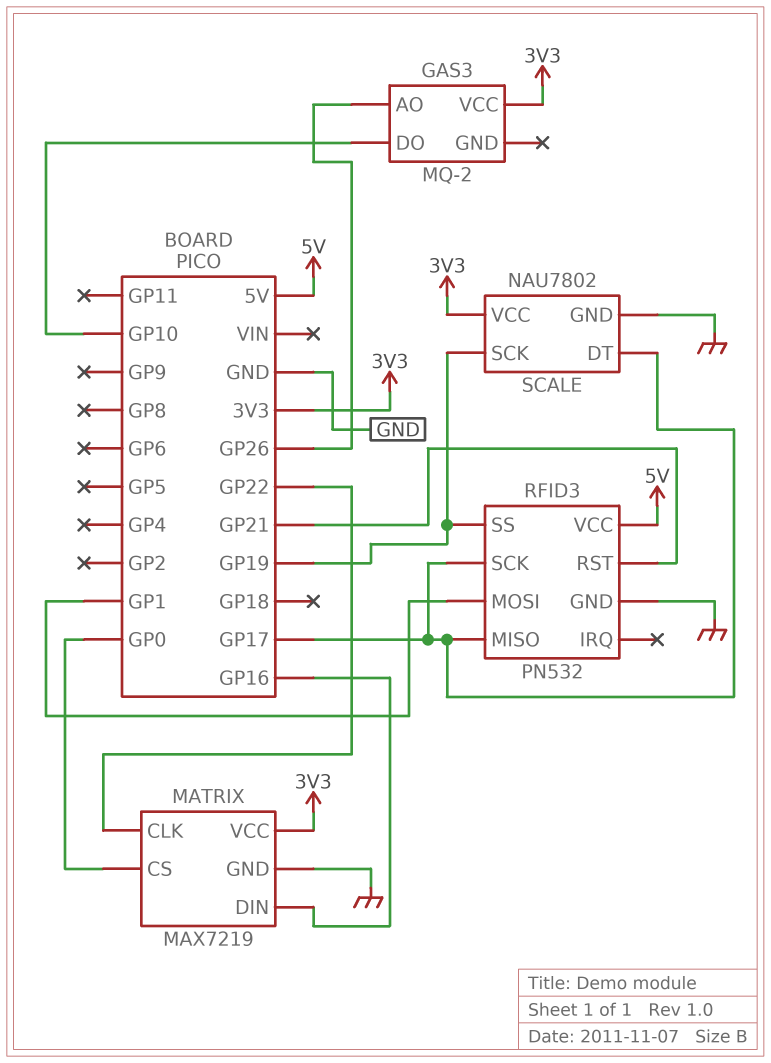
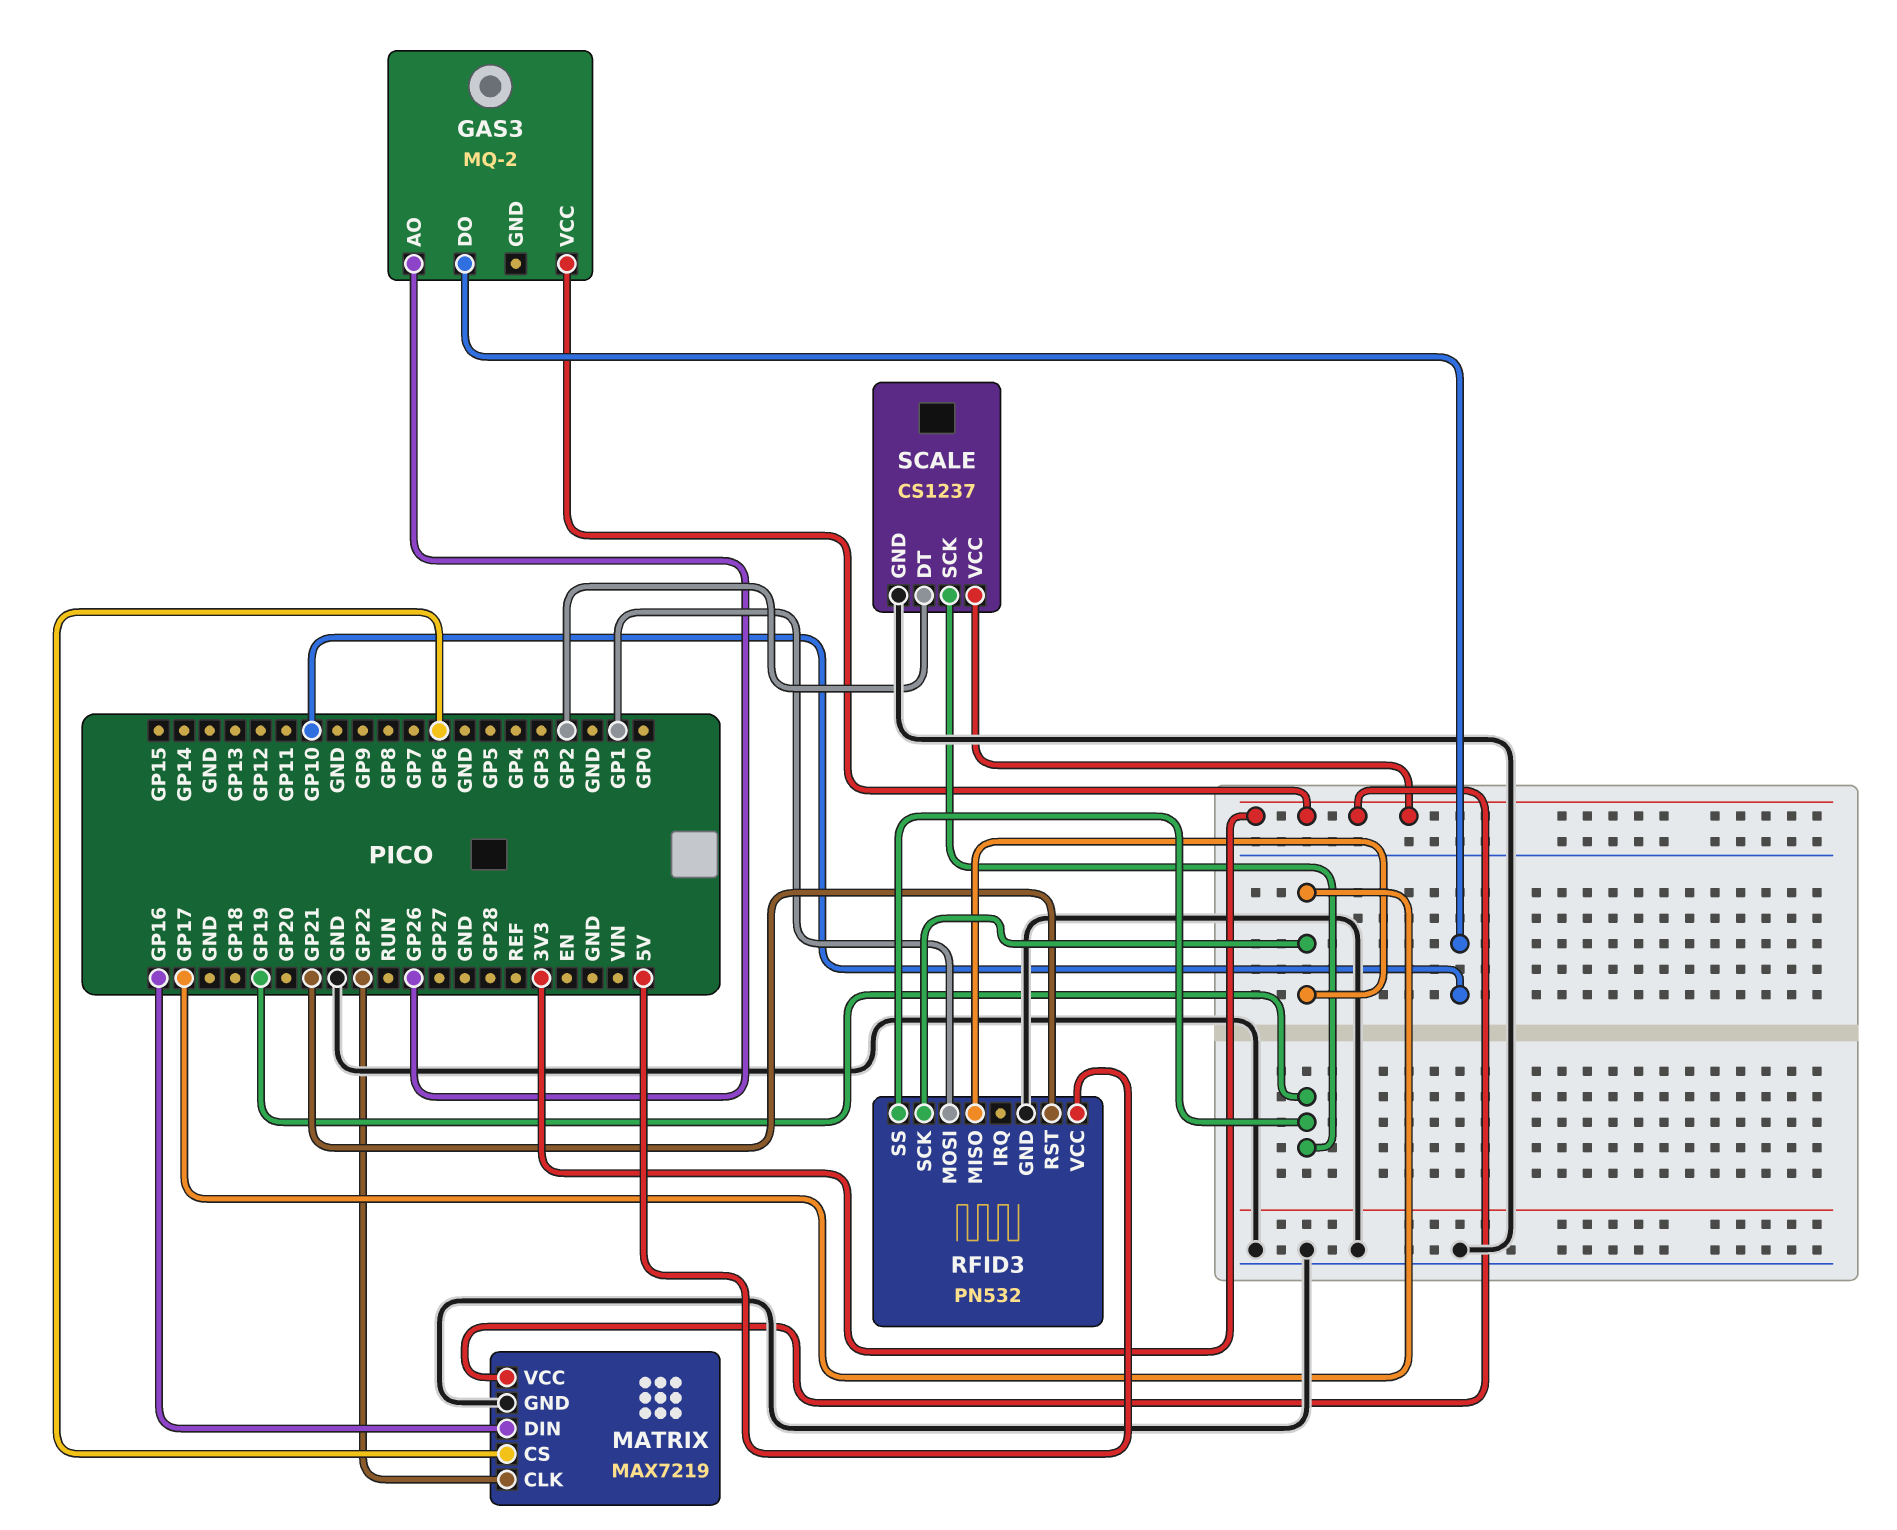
MATRIX pin CS: GP0 -> GP6
SCALE: NAU7802 -> CS1237
SCALE pin DT: GP17 -> GP2

